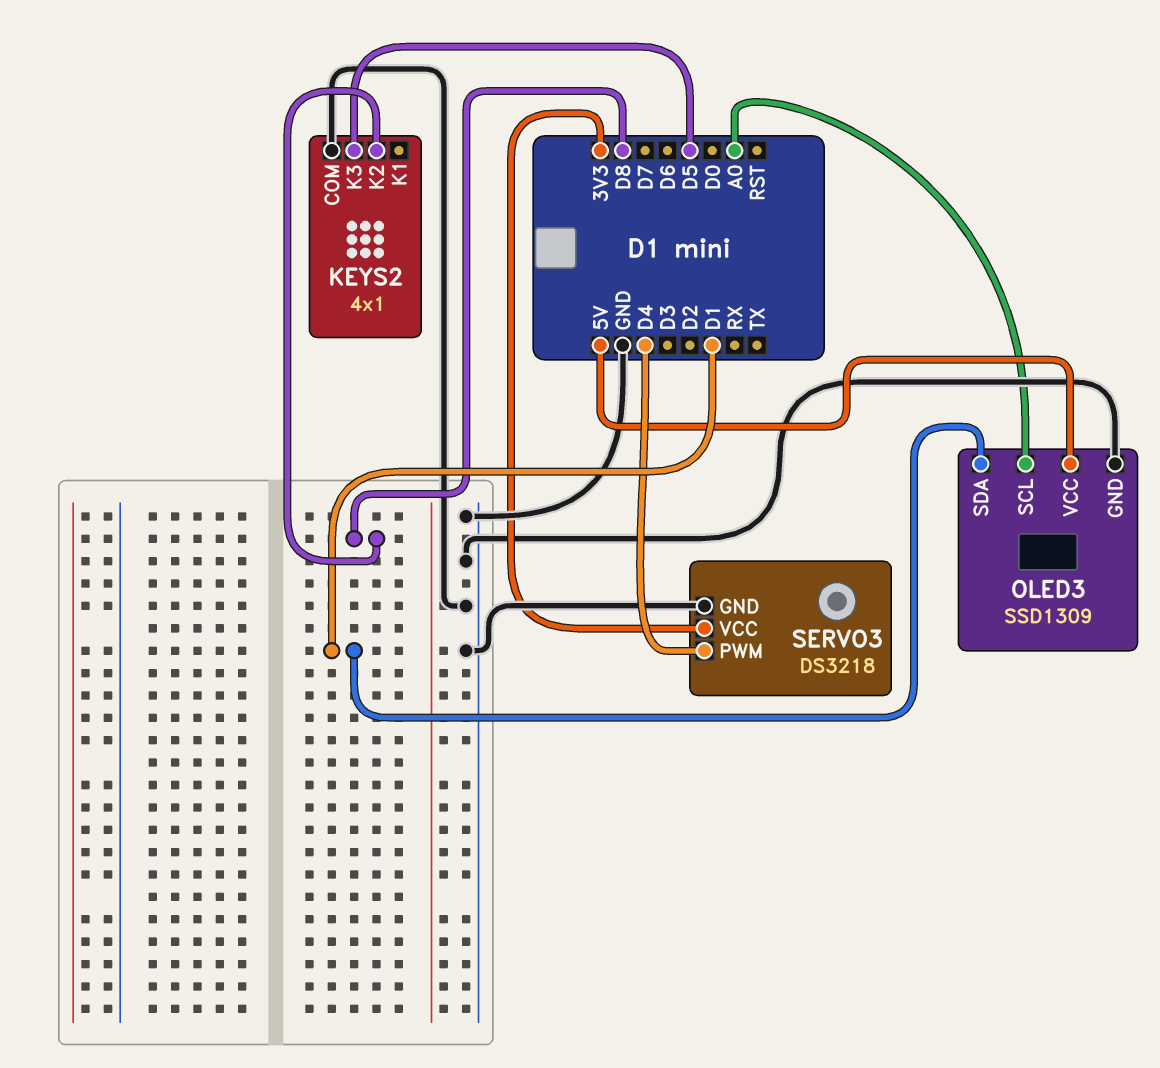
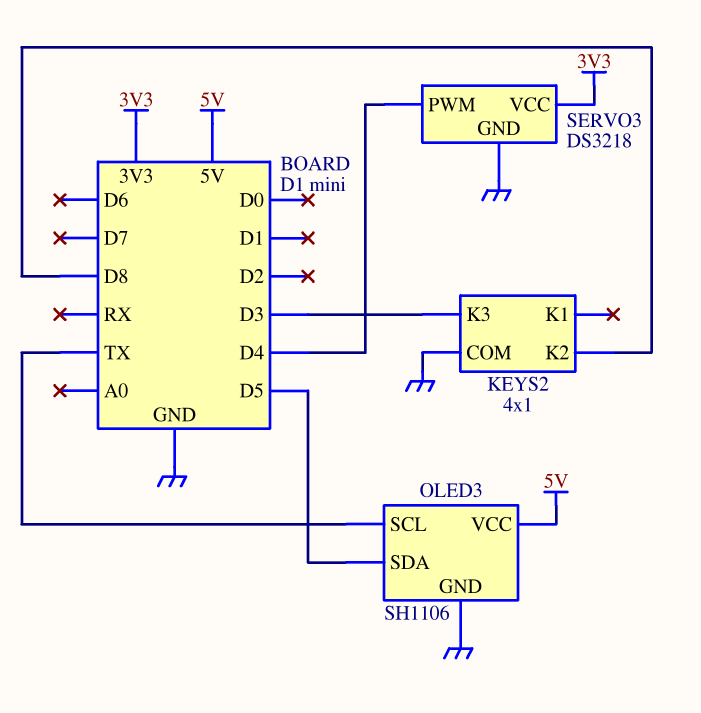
KEYS2 pin K3: D5 -> D3
OLED3: SSD1309 -> SH1106
OLED3 pin SCL: A0 -> TX
OLED3 pin SDA: D1 -> D5

